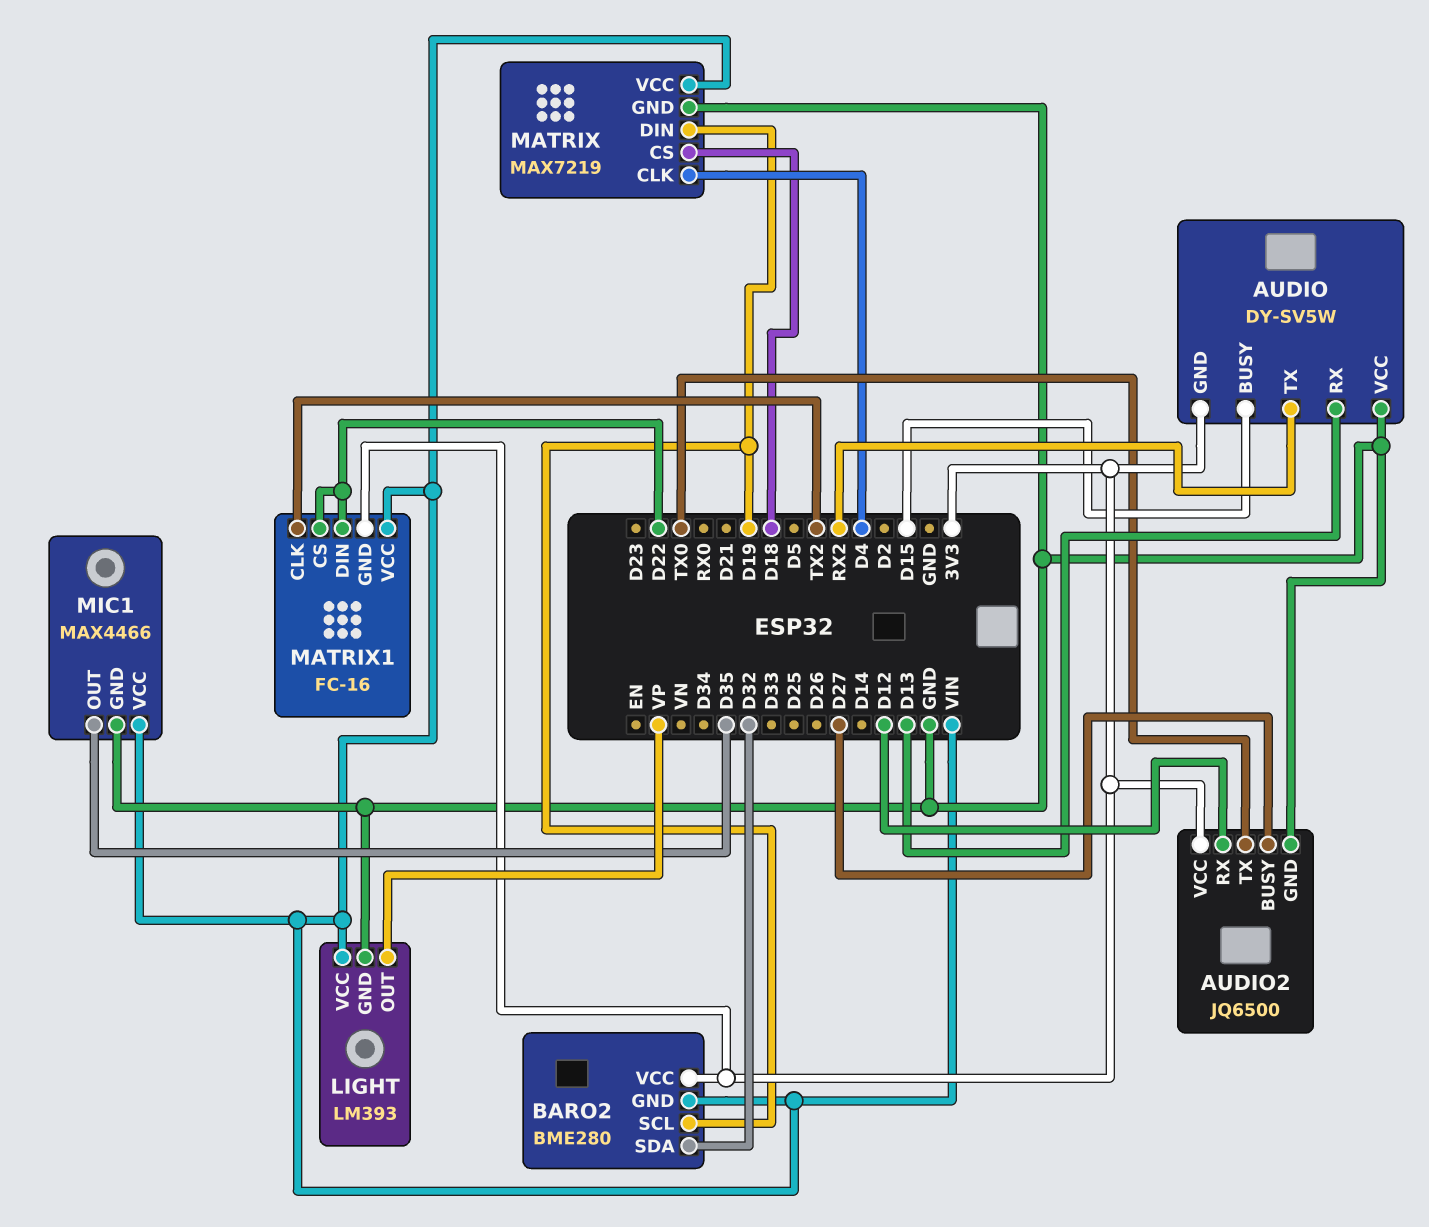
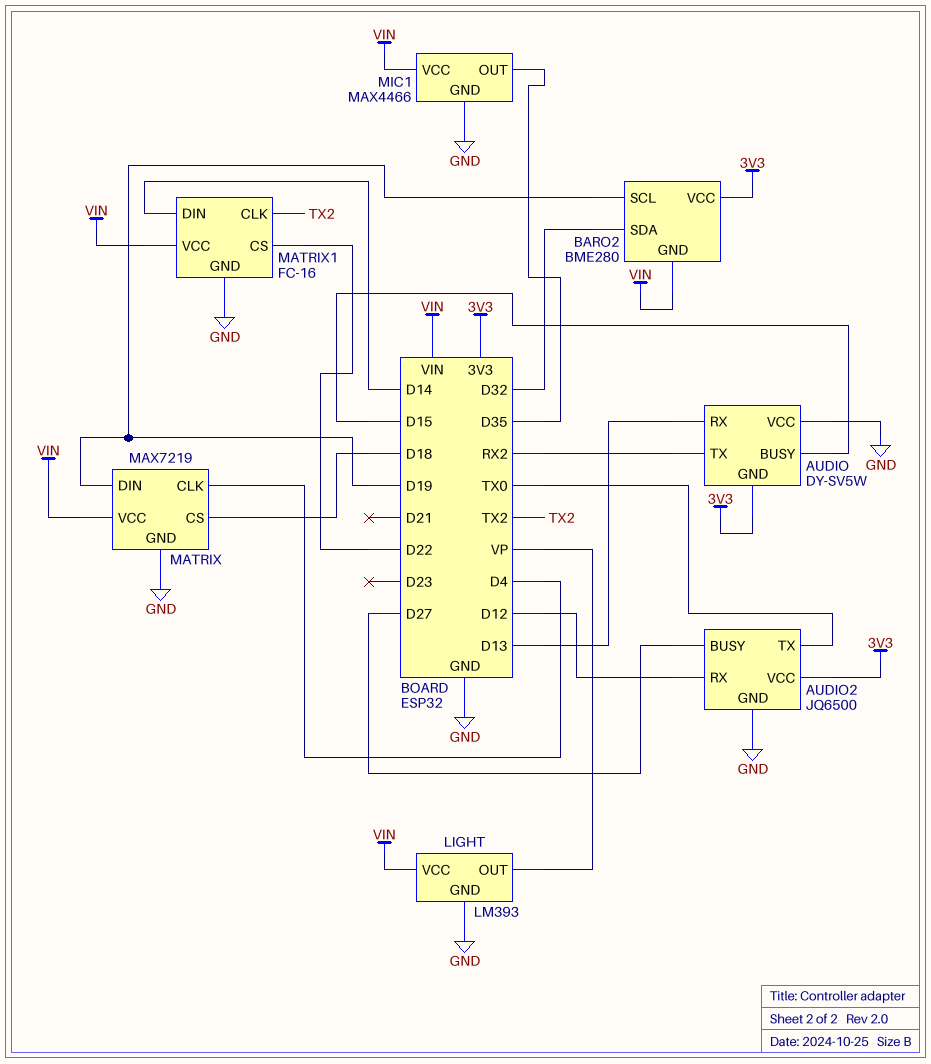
MATRIX1 pin DIN: D22 -> D14
MATRIX1 pin GND: 3V3 -> GND

